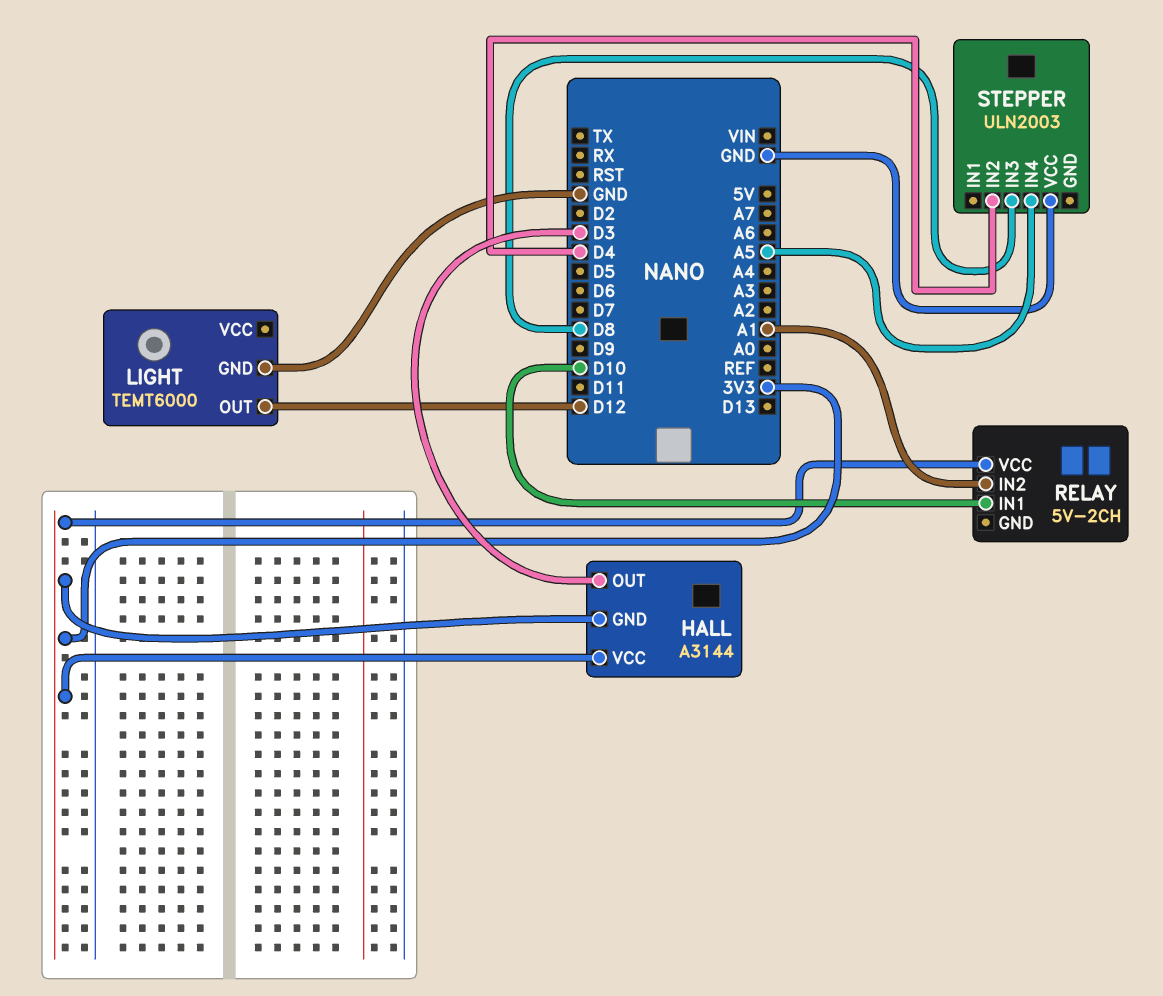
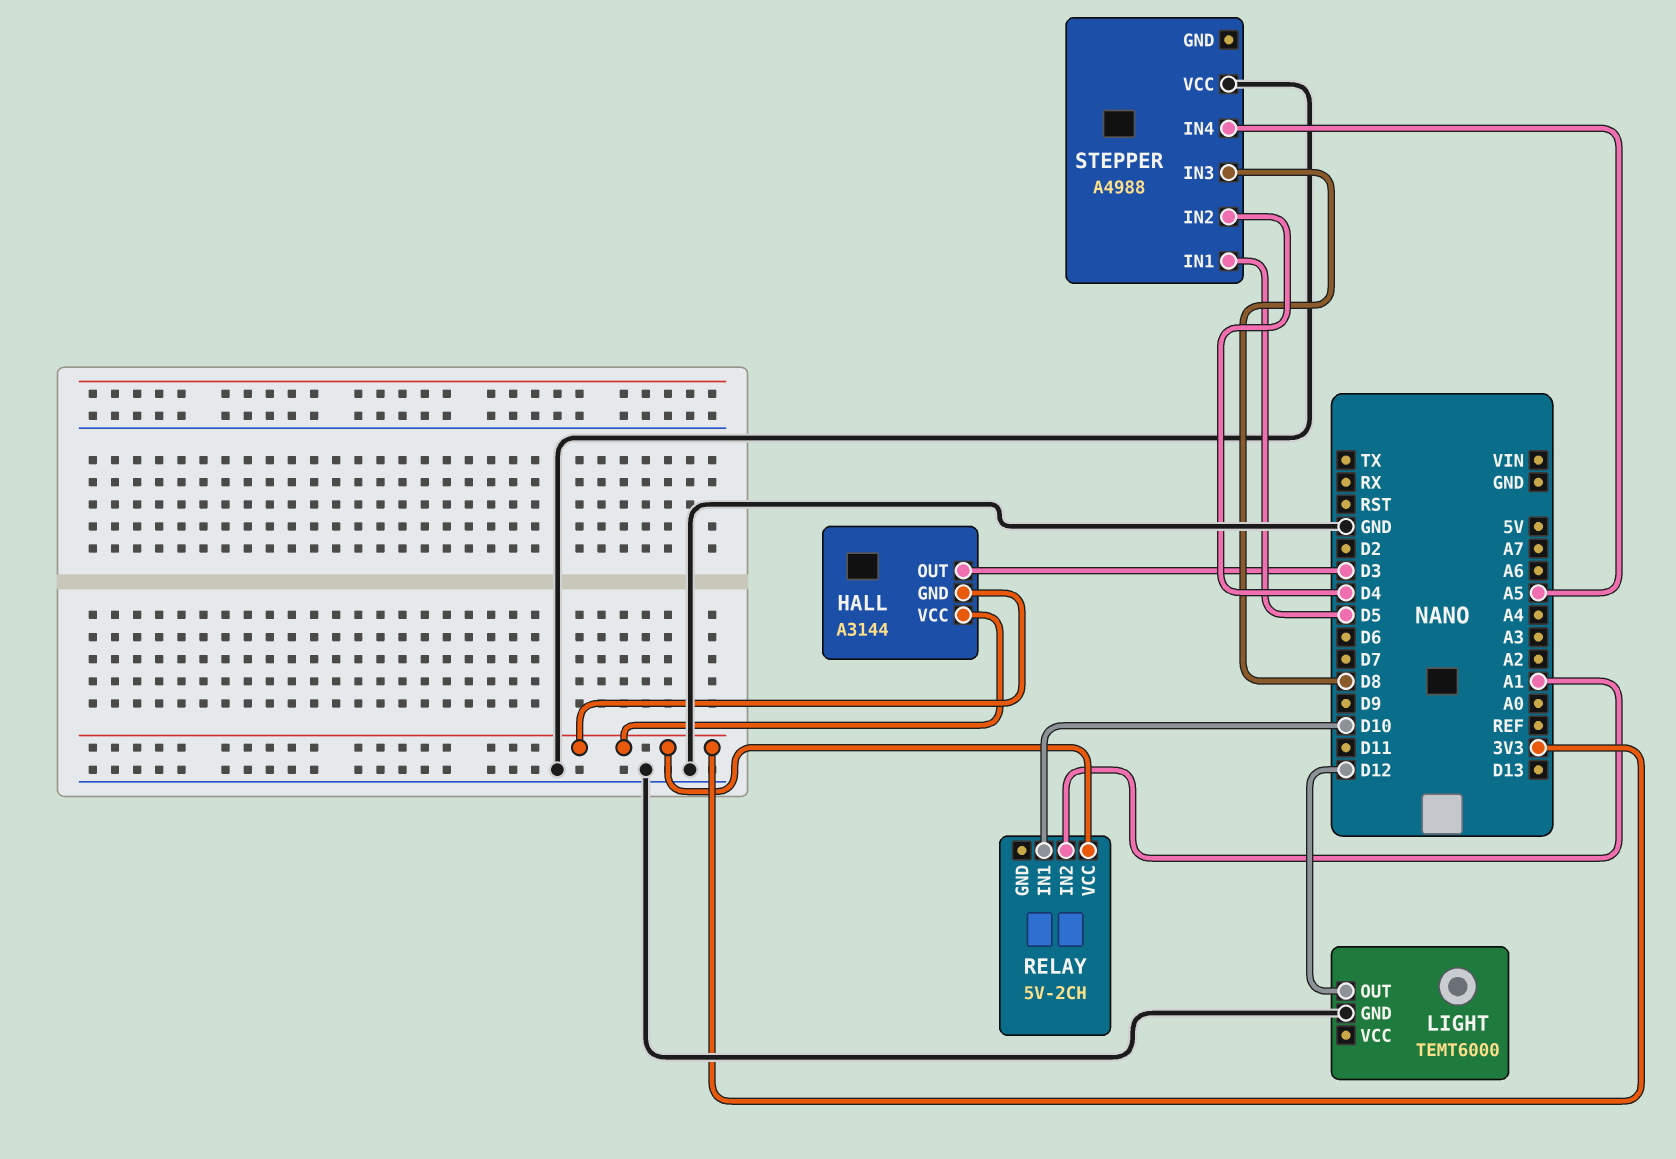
STEPPER: ULN2003 -> A4988
STEPPER pin IN1: none -> D5

